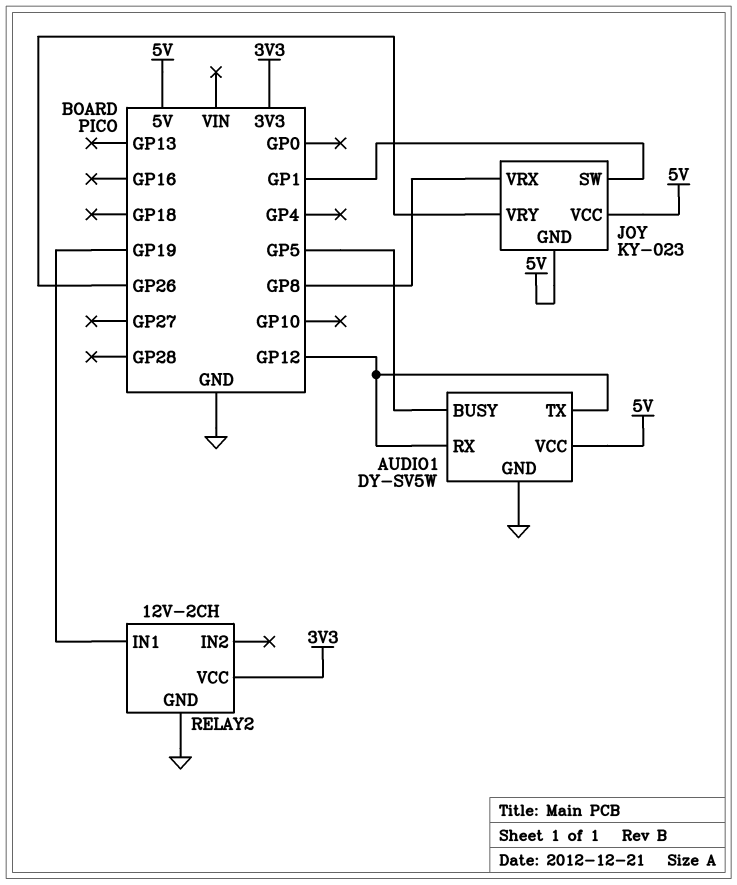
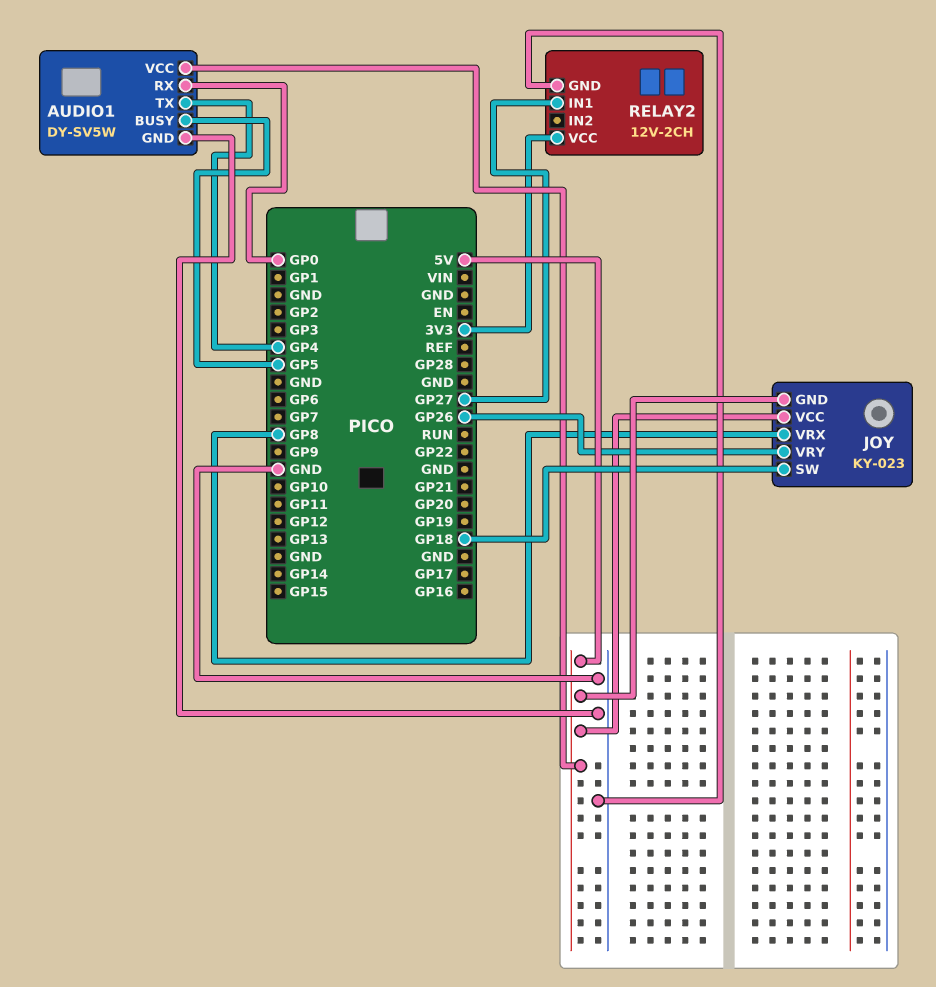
AUDIO1 pin RX: GP12 -> GP0
AUDIO1 pin TX: GP12 -> GP4
JOY pin SW: GP1 -> GP18
RELAY2 pin IN1: GP19 -> GP27

